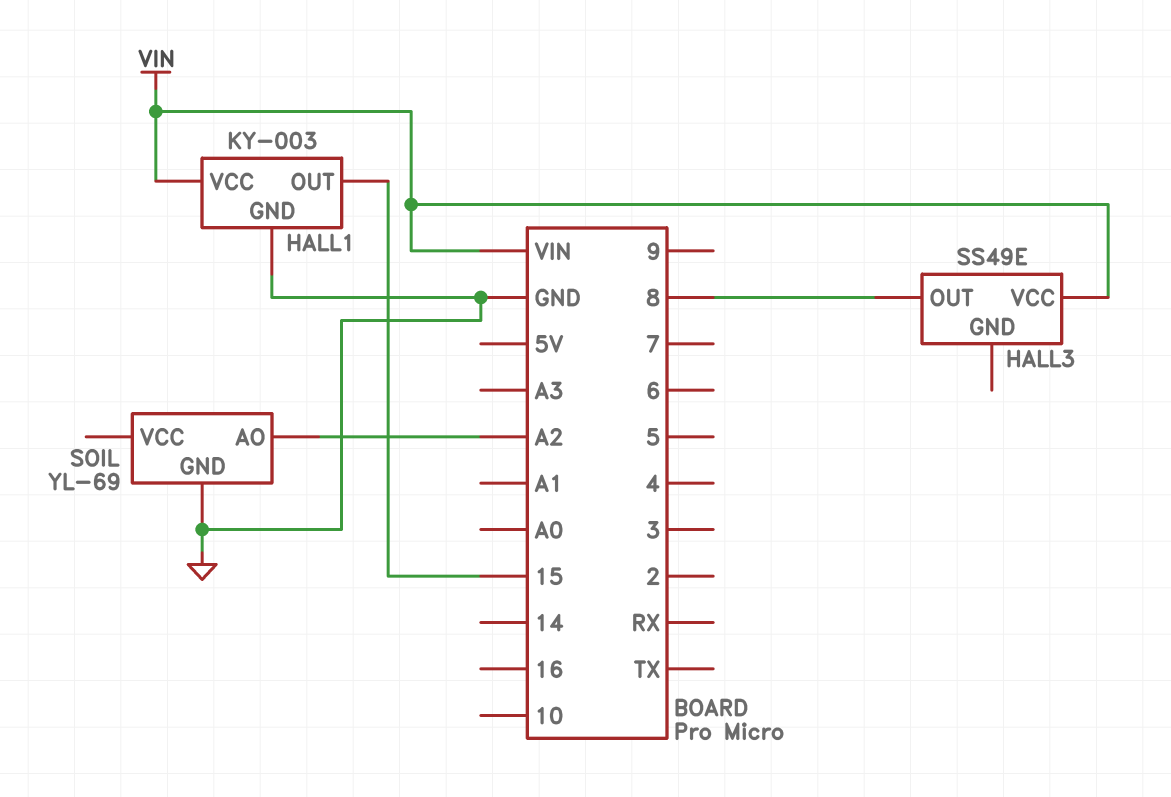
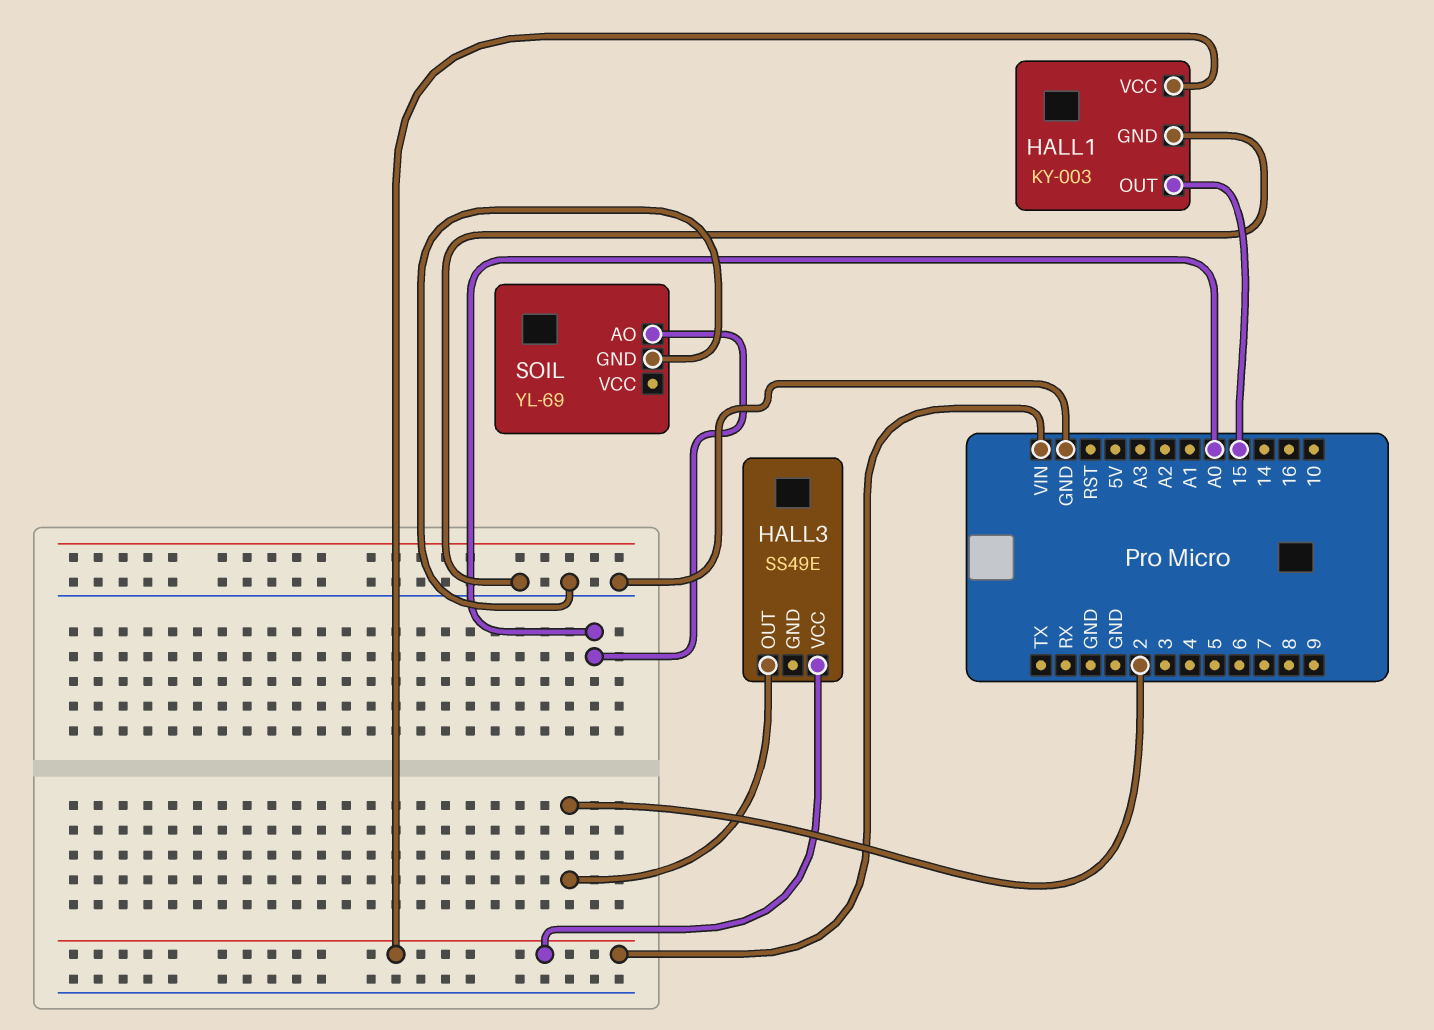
HALL3 pin OUT: 8 -> 2
SOIL pin AO: A2 -> A0

